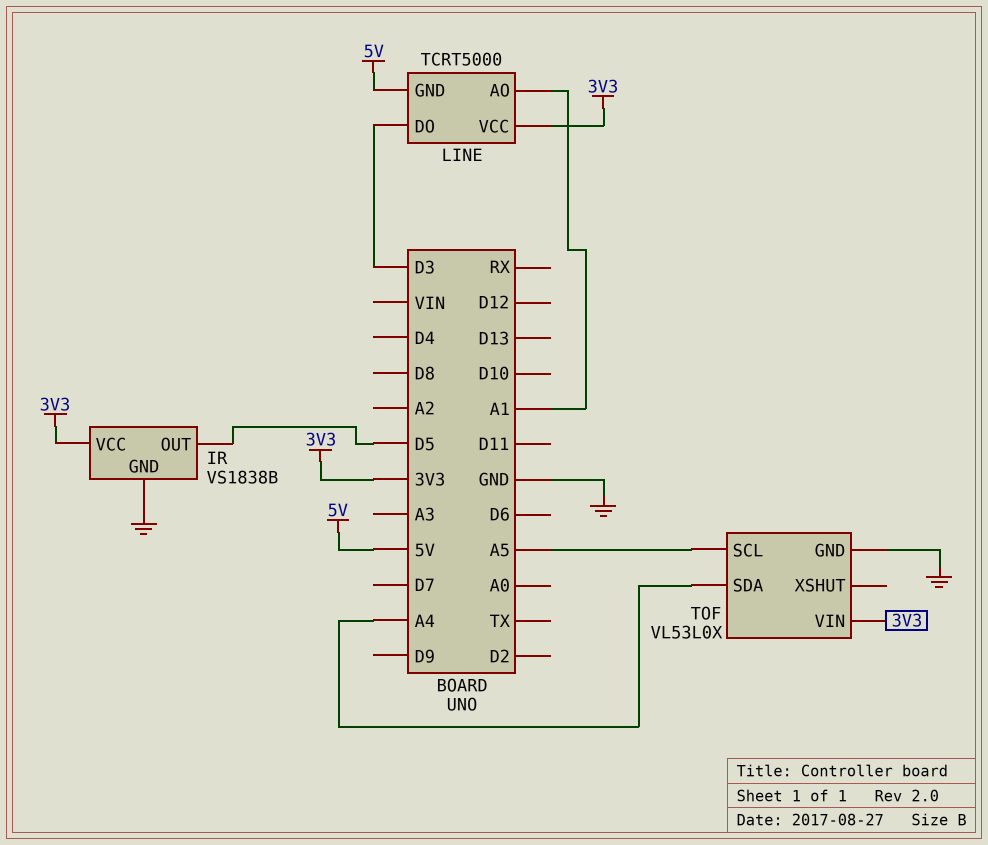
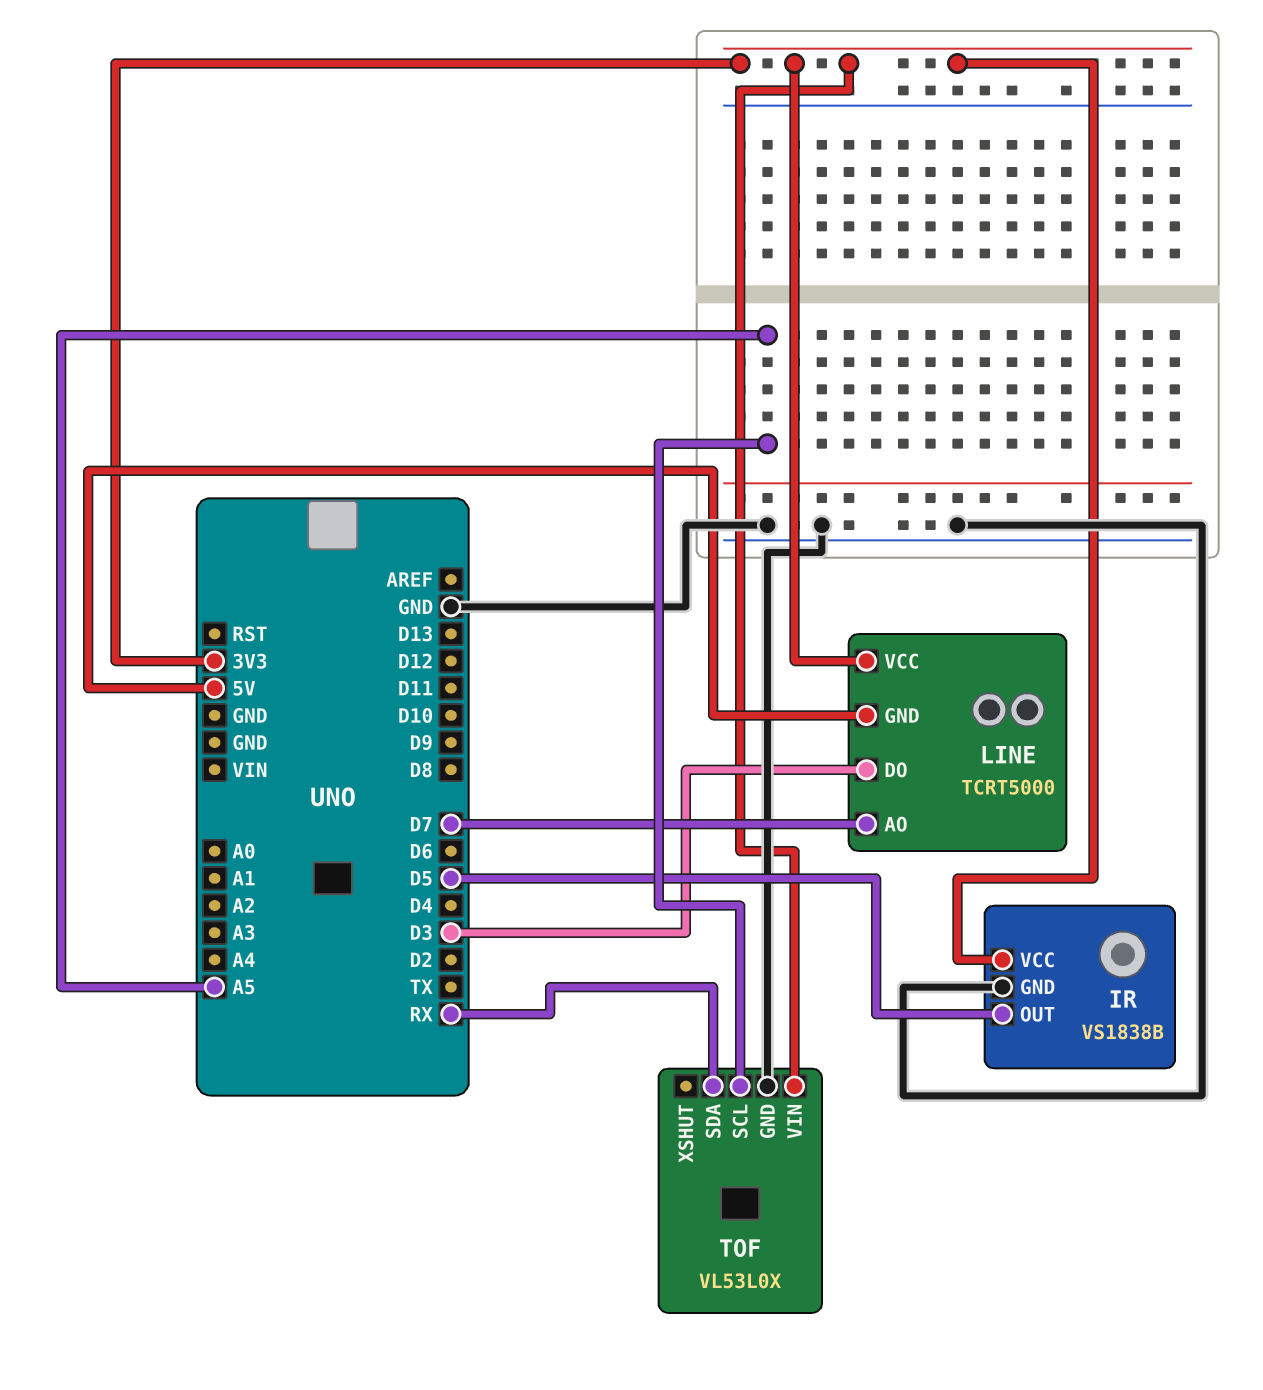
LINE pin AO: A1 -> D7
TOF pin SDA: A4 -> RX

